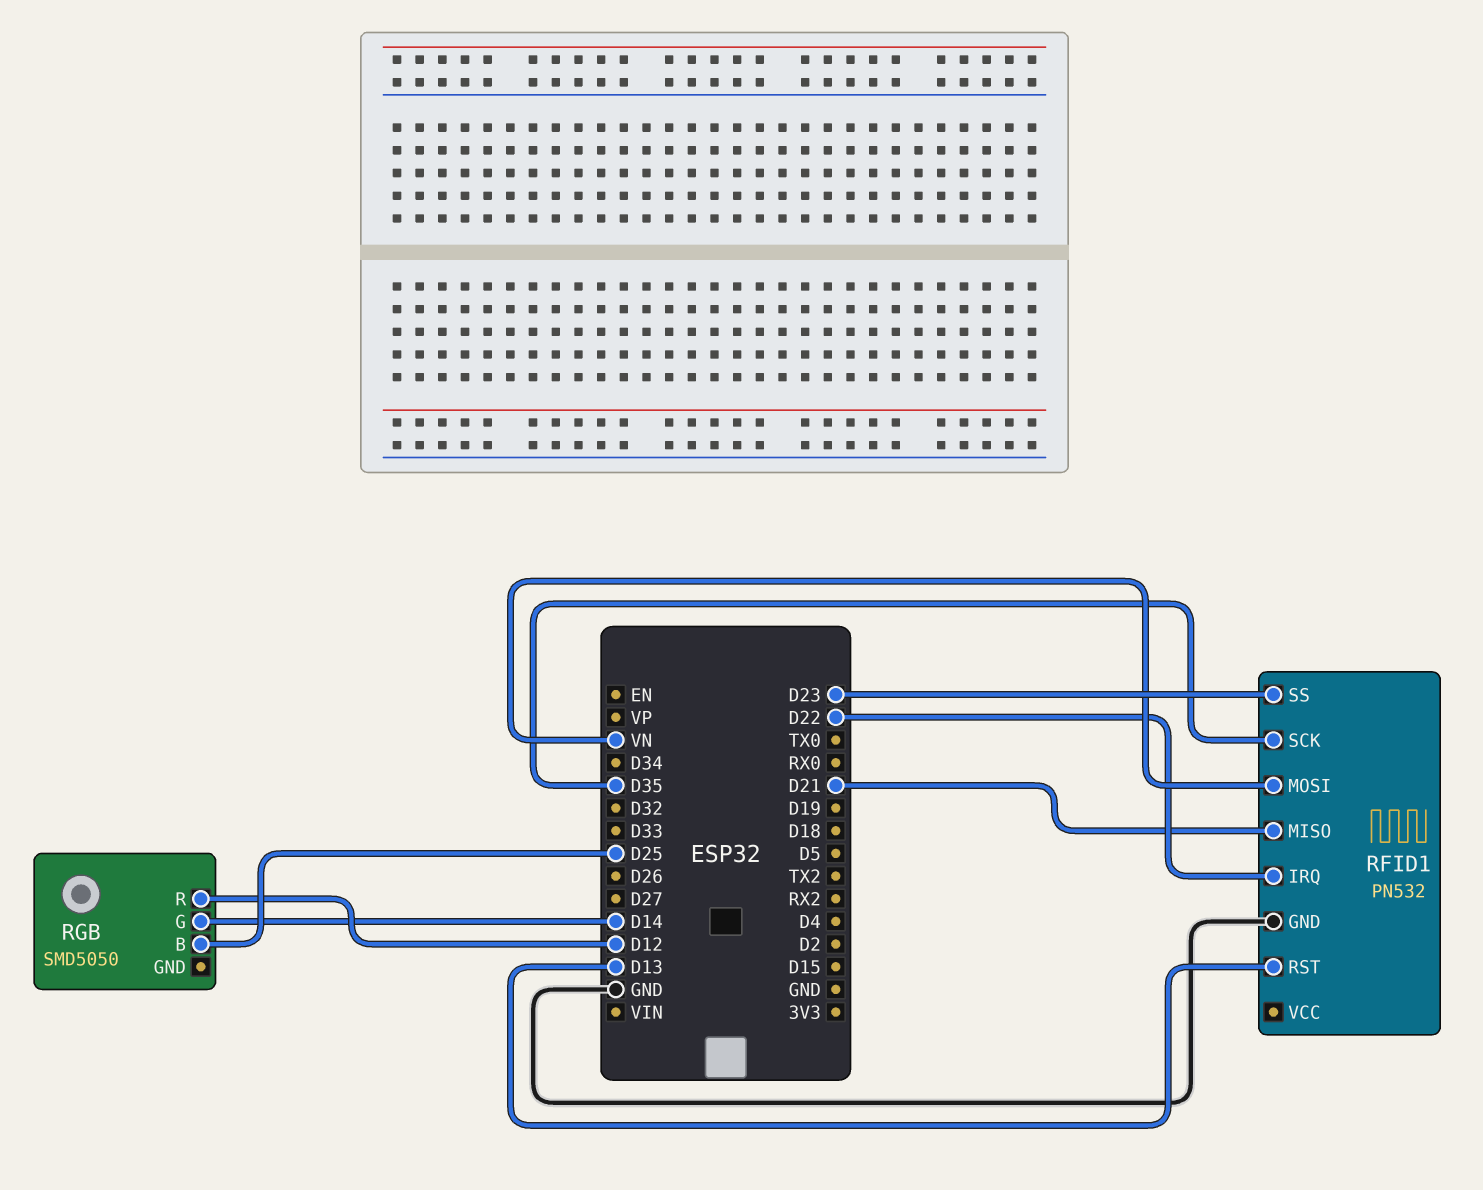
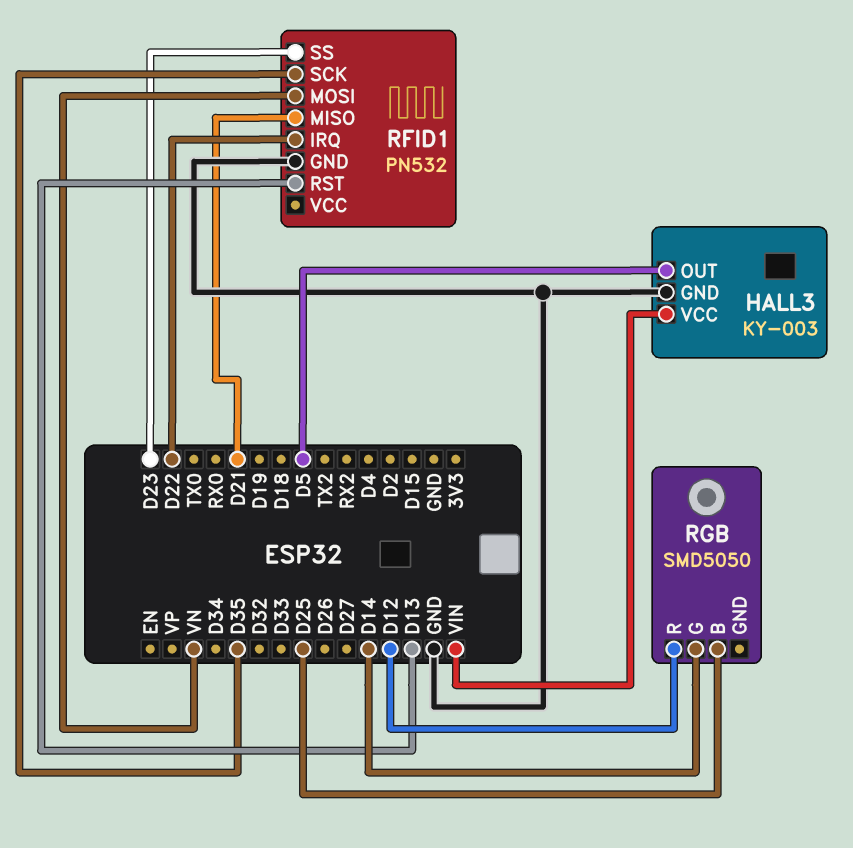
HALL3: none -> KY-003
HALL3 pin GND: none -> GND
HALL3 pin OUT: none -> D5
HALL3 pin VCC: none -> VIN

